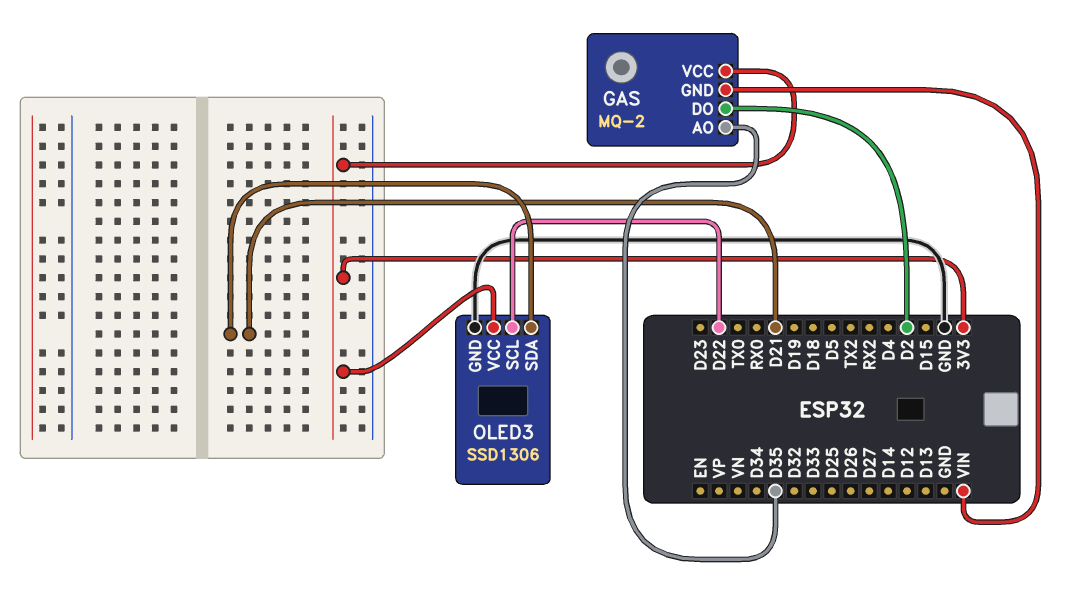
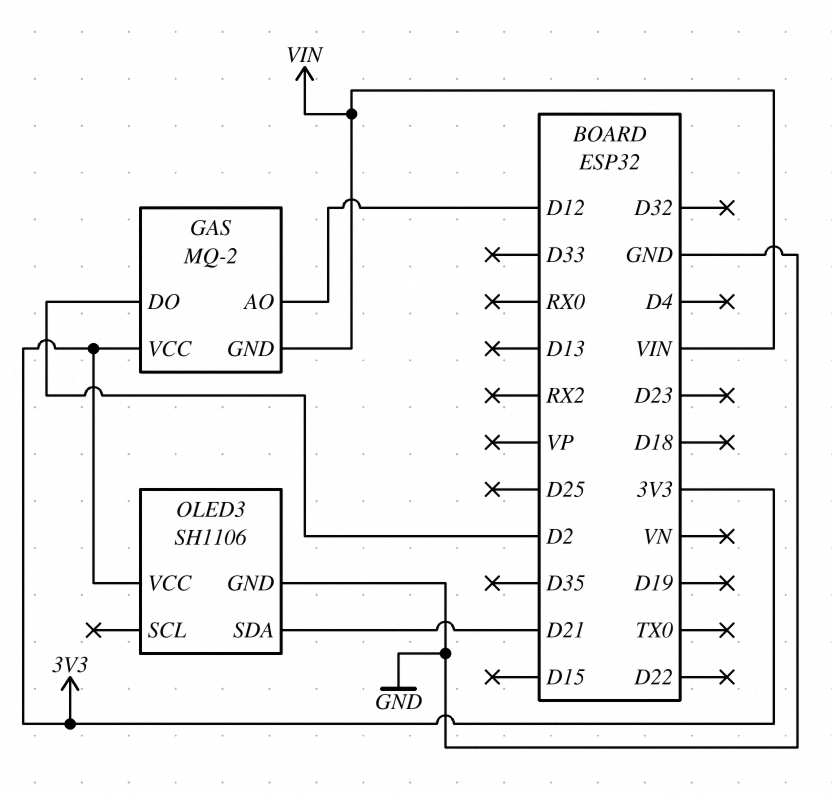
GAS pin AO: D35 -> D12
OLED3: SSD1306 -> SH1106
OLED3 pin SCL: D22 -> none

